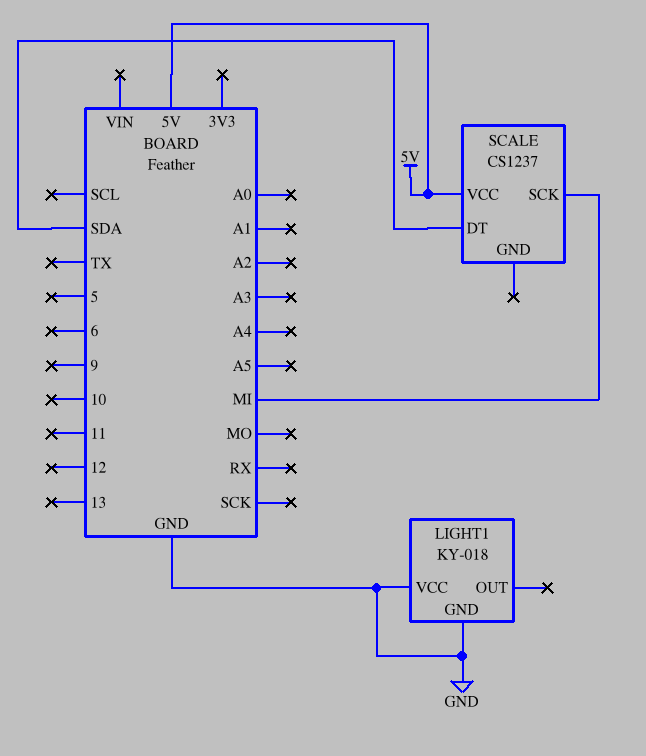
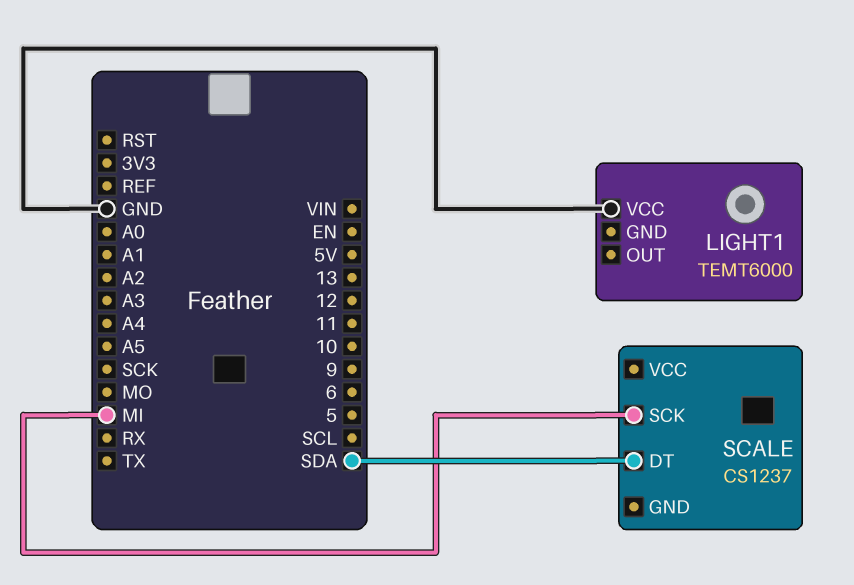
LIGHT1: KY-018 -> TEMT6000
LIGHT1 pin GND: GND -> none
SCALE pin VCC: 5V -> none

